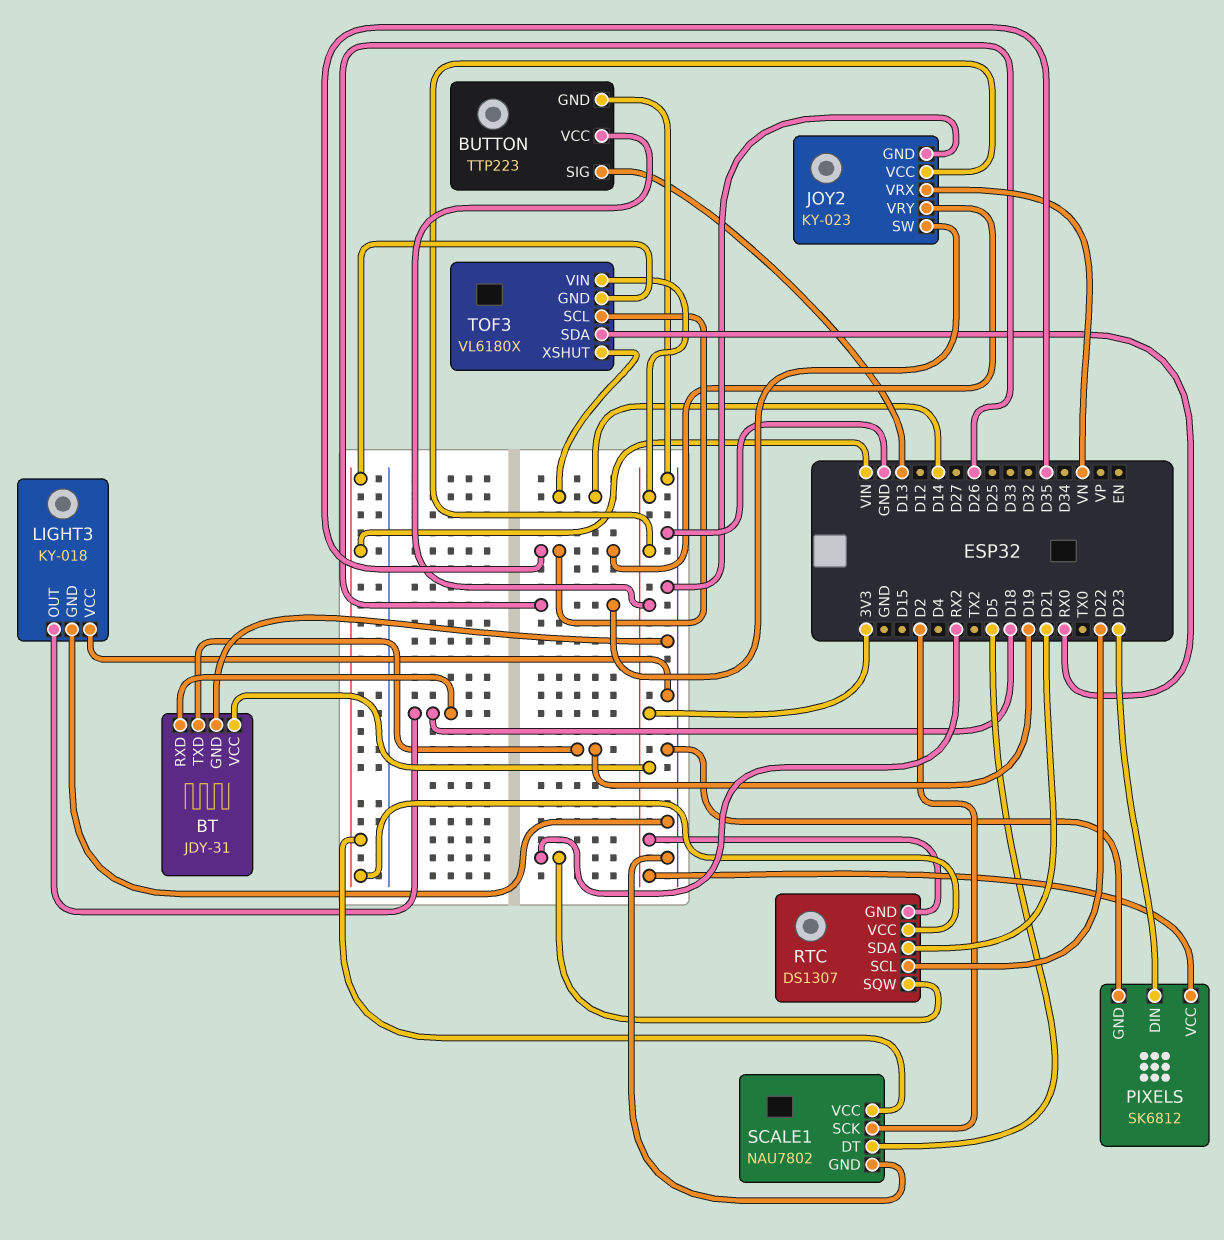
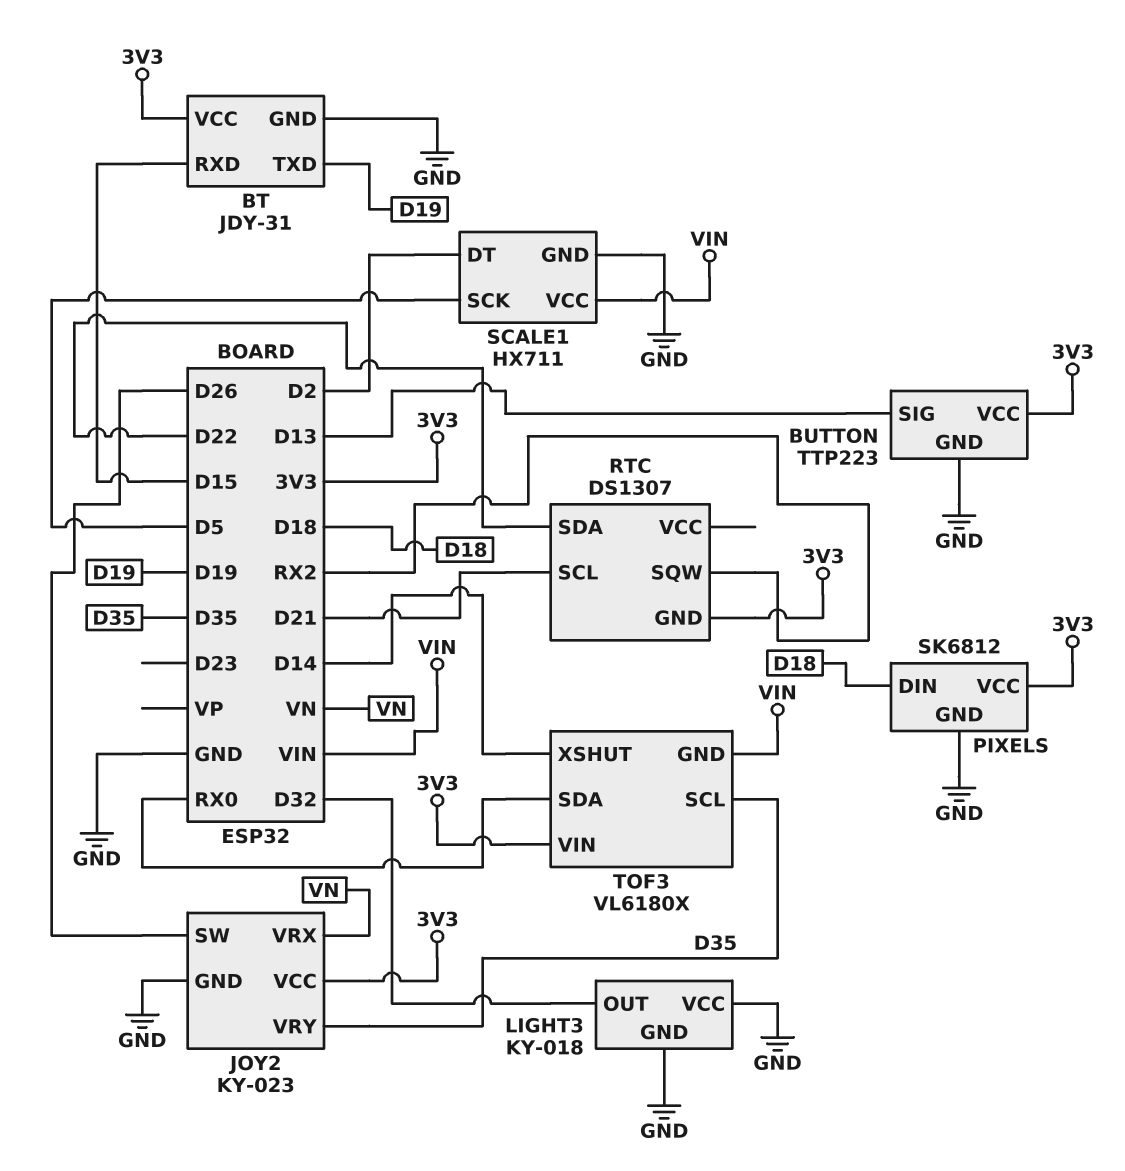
BT pin RXD: D18 -> D15
LIGHT3 pin OUT: D18 -> D32
PIXELS pin DIN: D23 -> D18
RTC pin SCL: D22 -> D21
RTC pin SDA: D21 -> D22
RTC pin VCC: VIN -> none
SCALE1: NAU7802 -> HX711
SCALE1 pin DT: D5 -> D2
SCALE1 pin SCK: D2 -> D5

